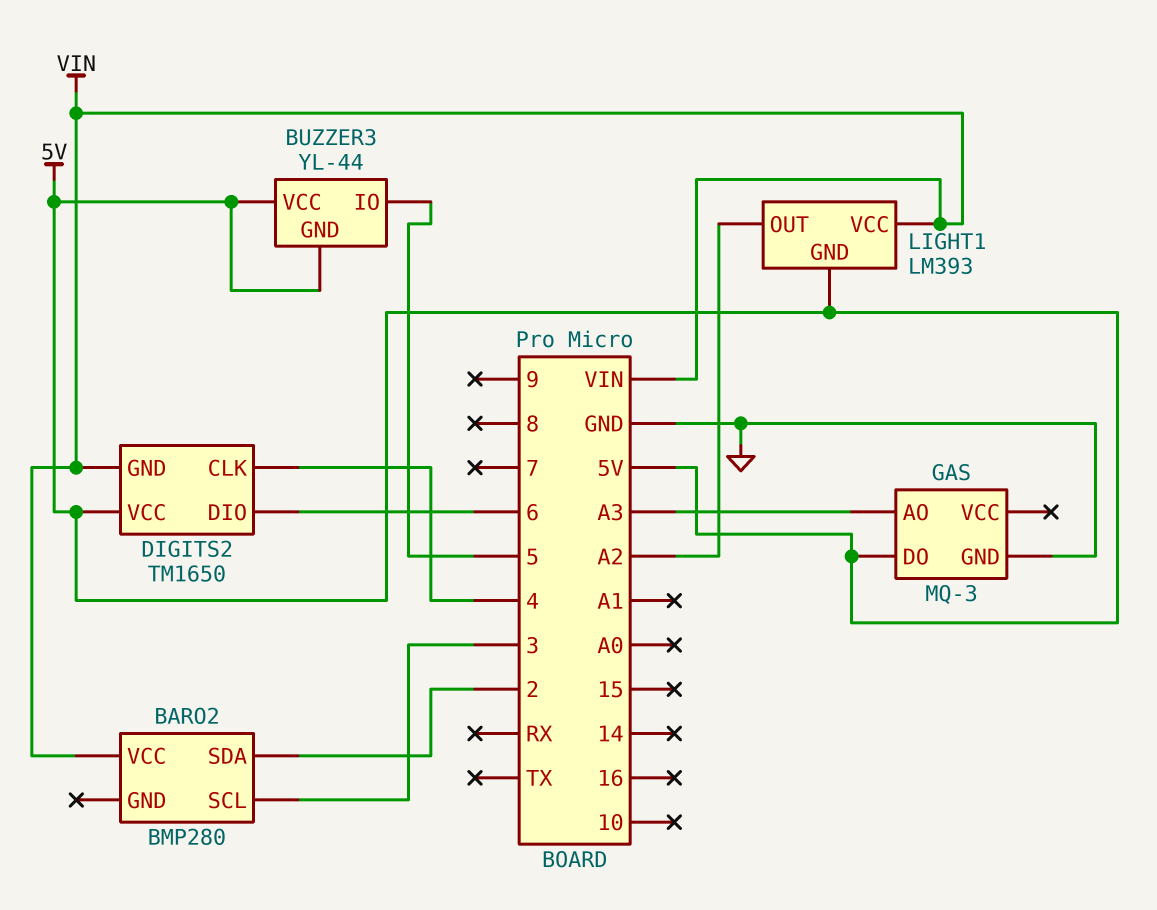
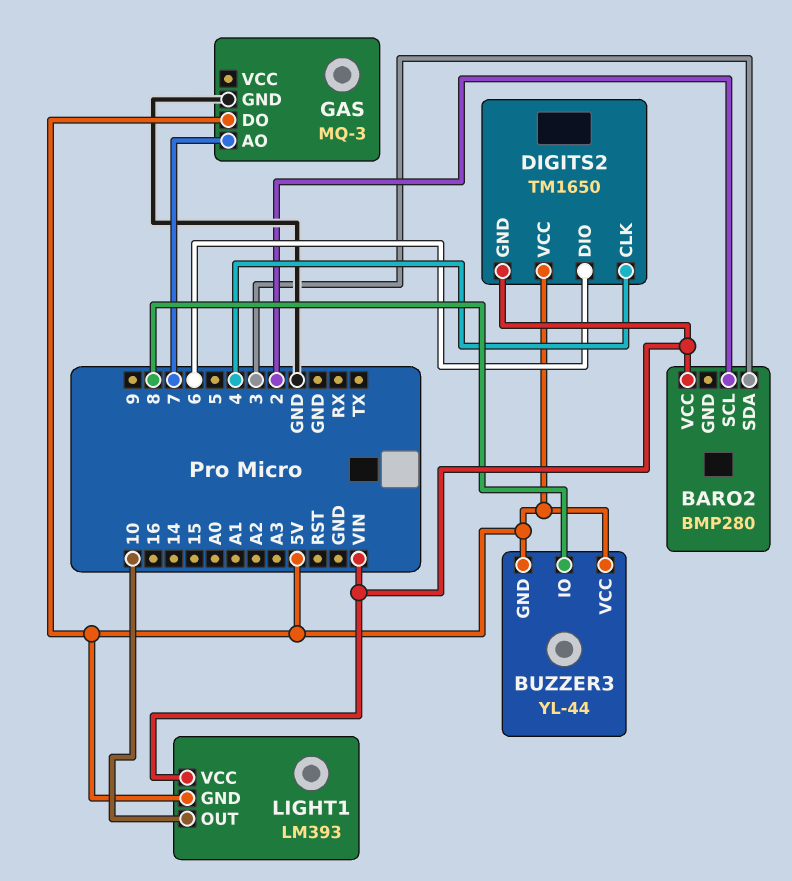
BARO2 pin SCL: 3 -> 2
BARO2 pin SDA: 2 -> 3
BUZZER3 pin IO: 5 -> 8
GAS pin AO: A3 -> 7
LIGHT1 pin OUT: A2 -> 10

